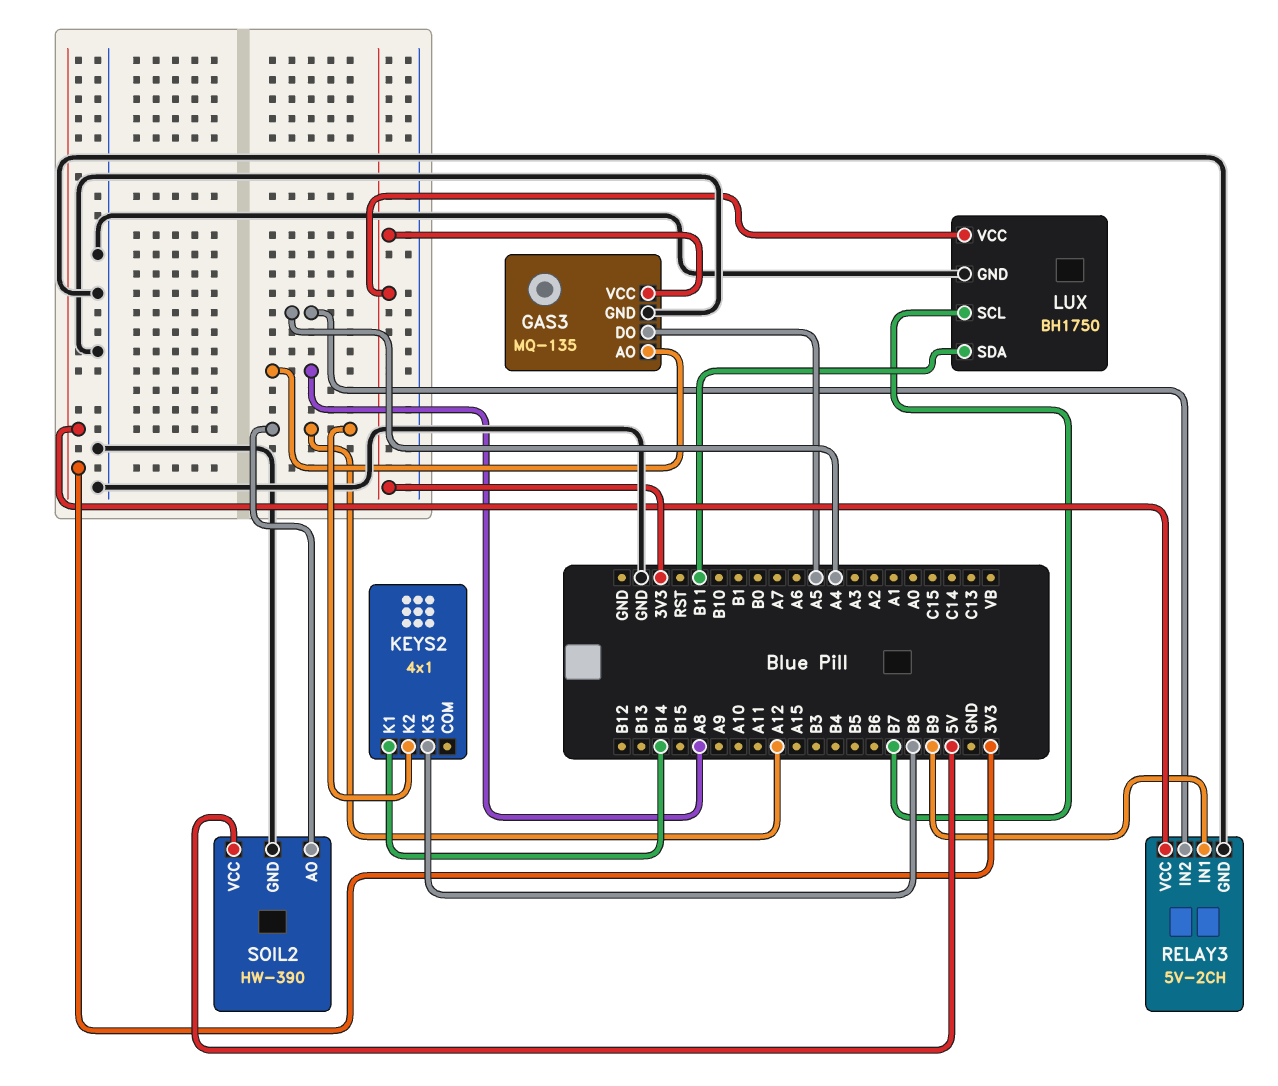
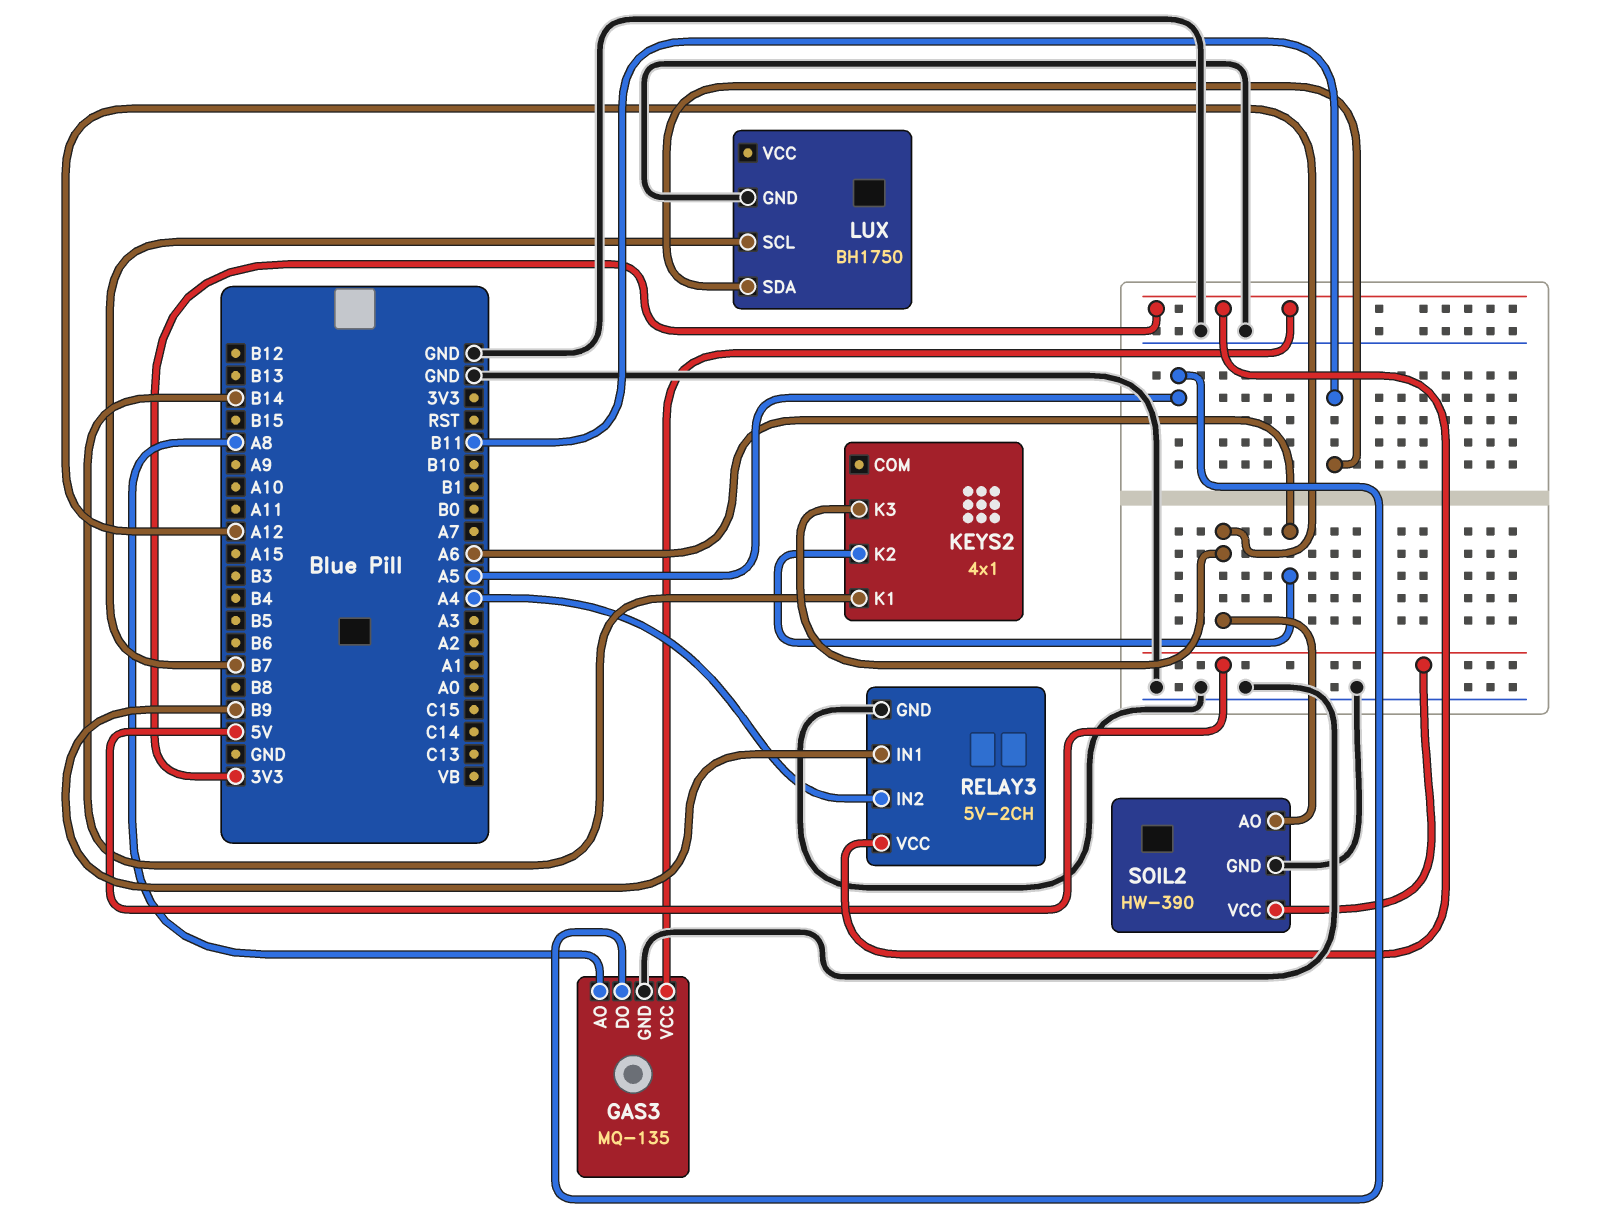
KEYS2 pin K2: A12 -> A6
KEYS2 pin K3: B8 -> A12
LUX pin VCC: 3V3 -> none

